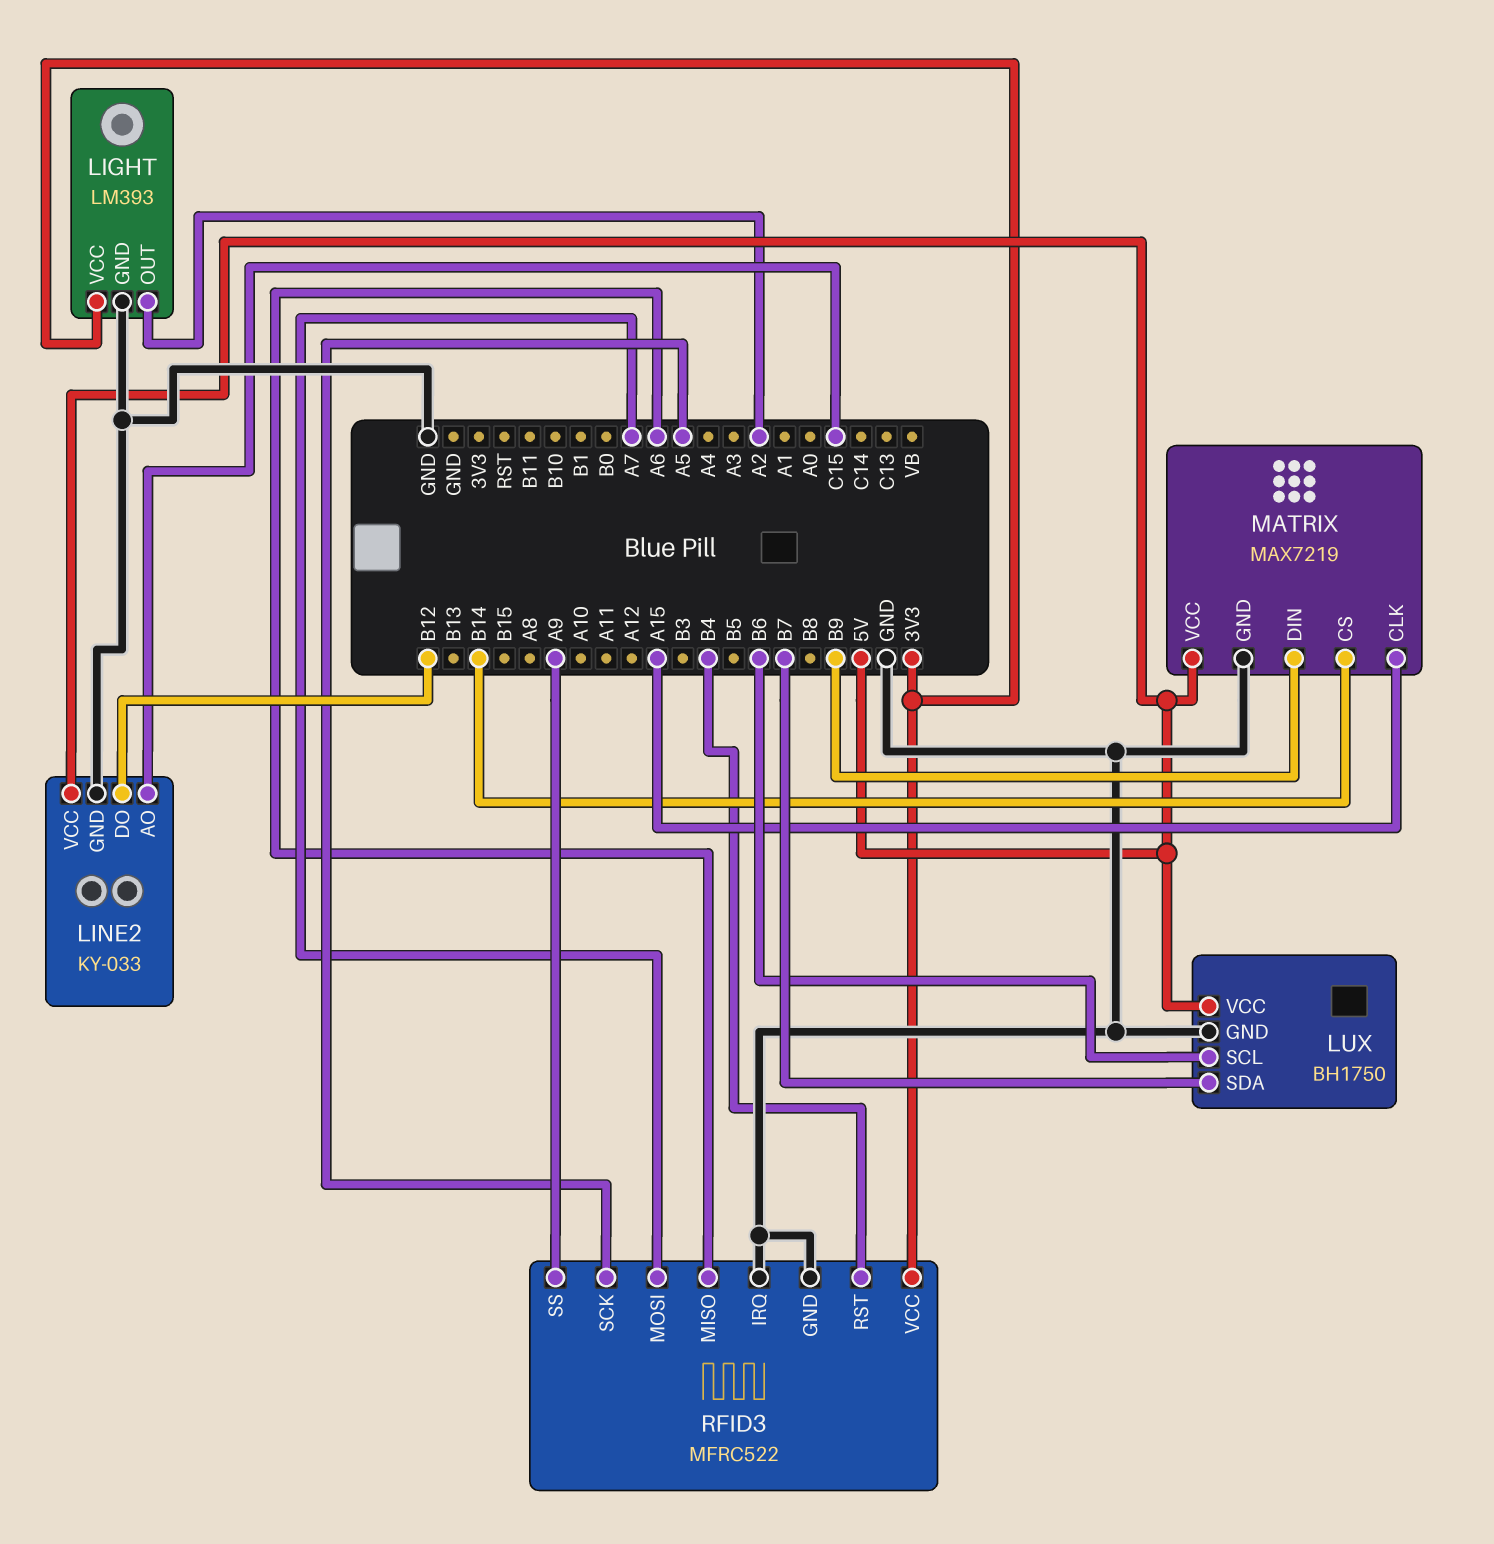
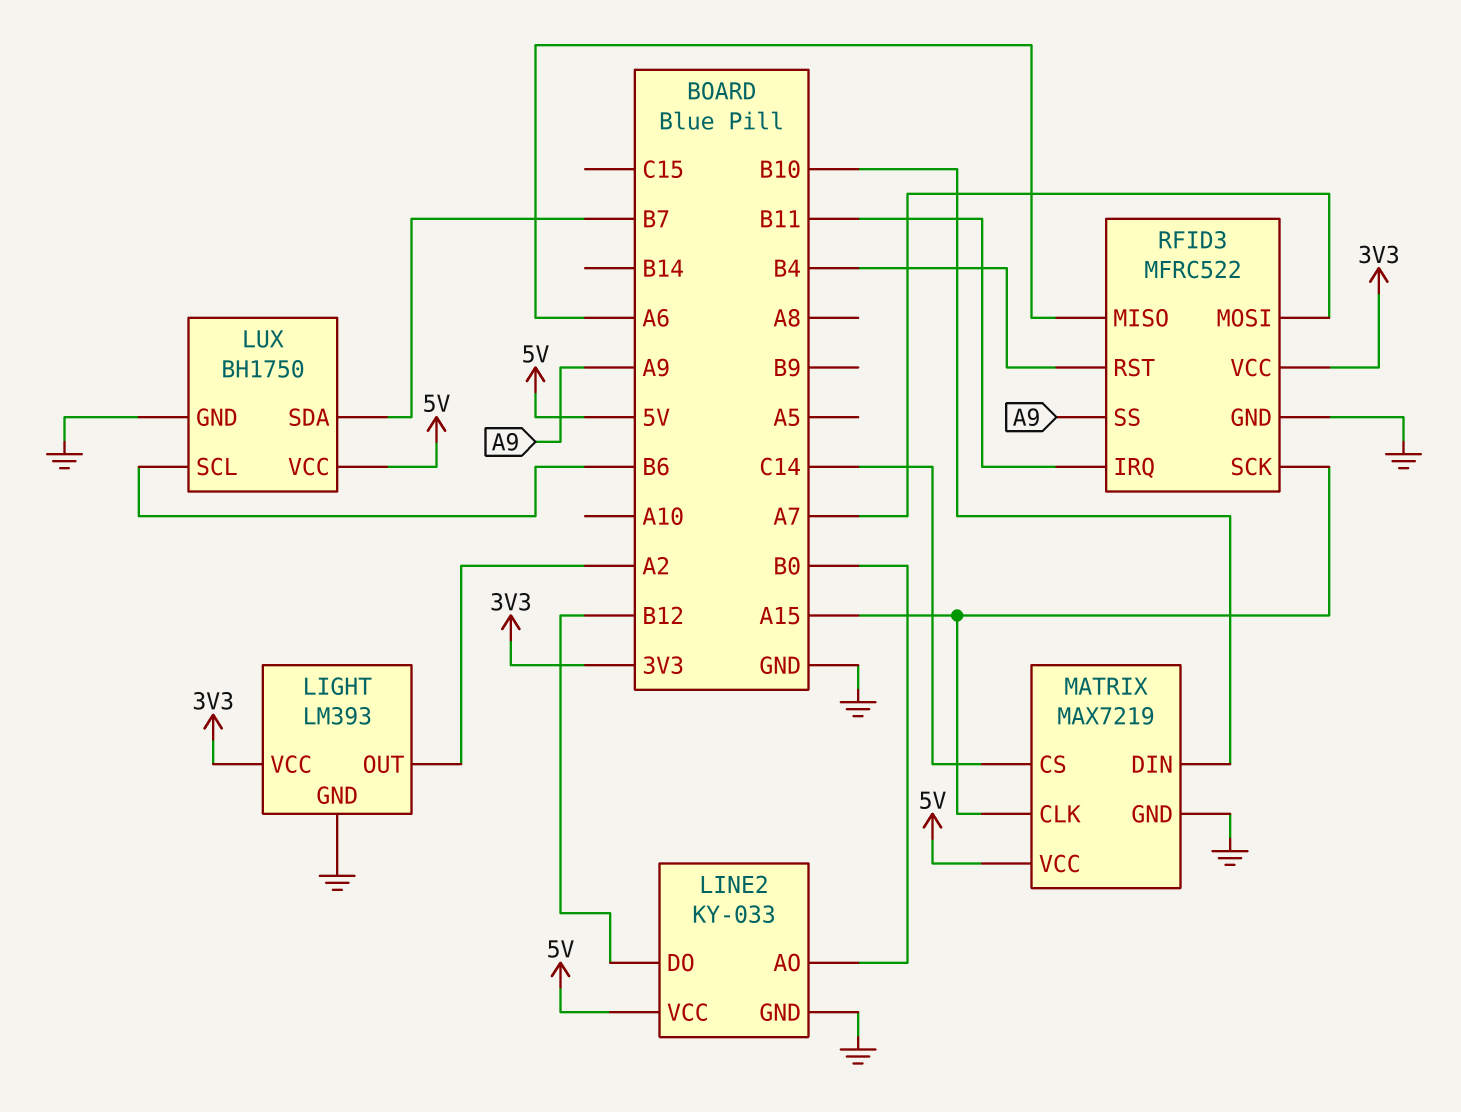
LINE2 pin AO: C15 -> B0
MATRIX pin CS: B14 -> C14
MATRIX pin DIN: B9 -> B10
RFID3 pin IRQ: GND -> B11
RFID3 pin SCK: A5 -> A15

